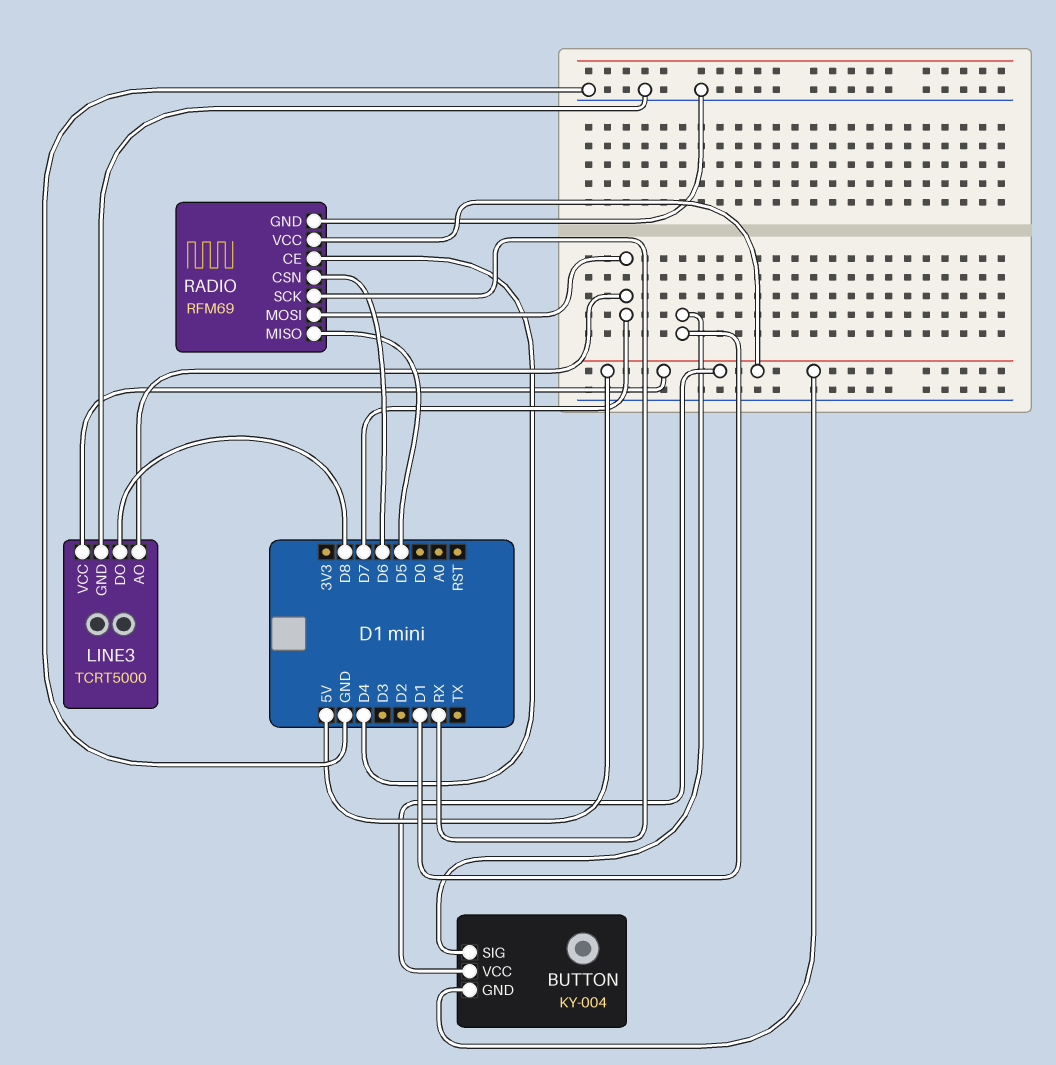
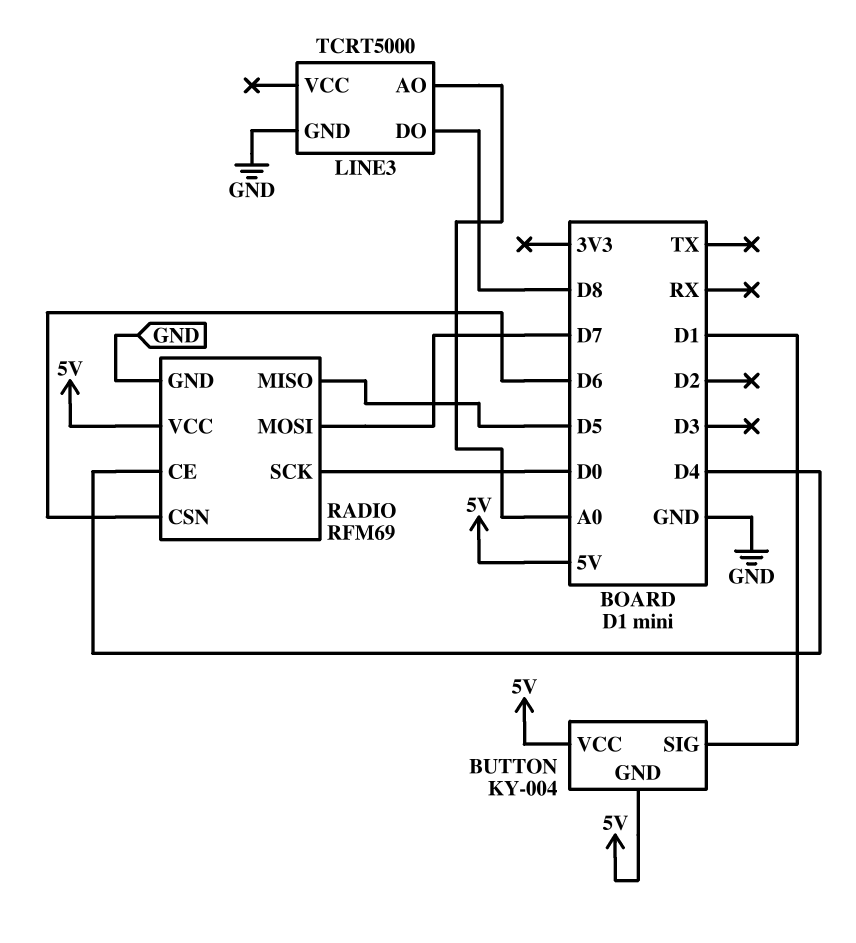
LINE3 pin AO: D7 -> A0
LINE3 pin VCC: 5V -> none
RADIO pin SCK: RX -> D0

